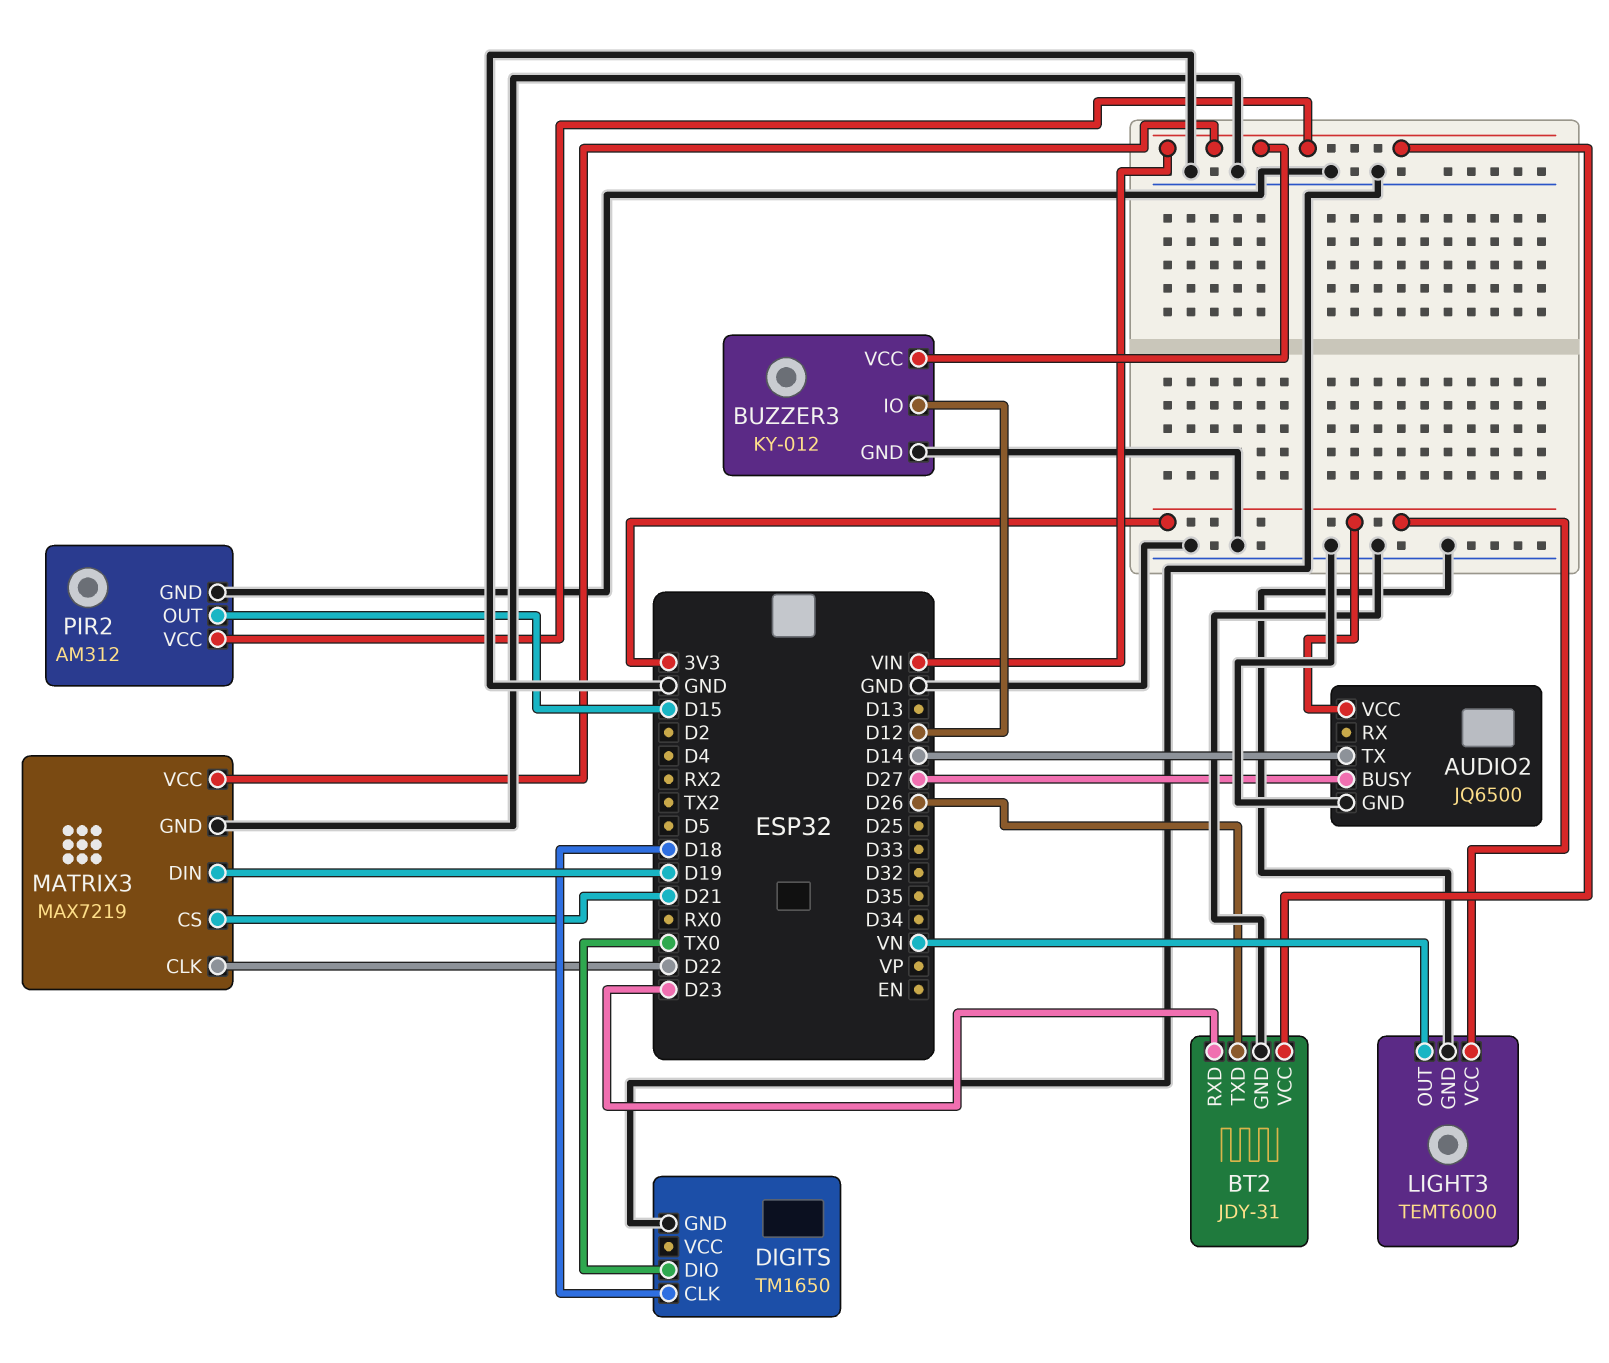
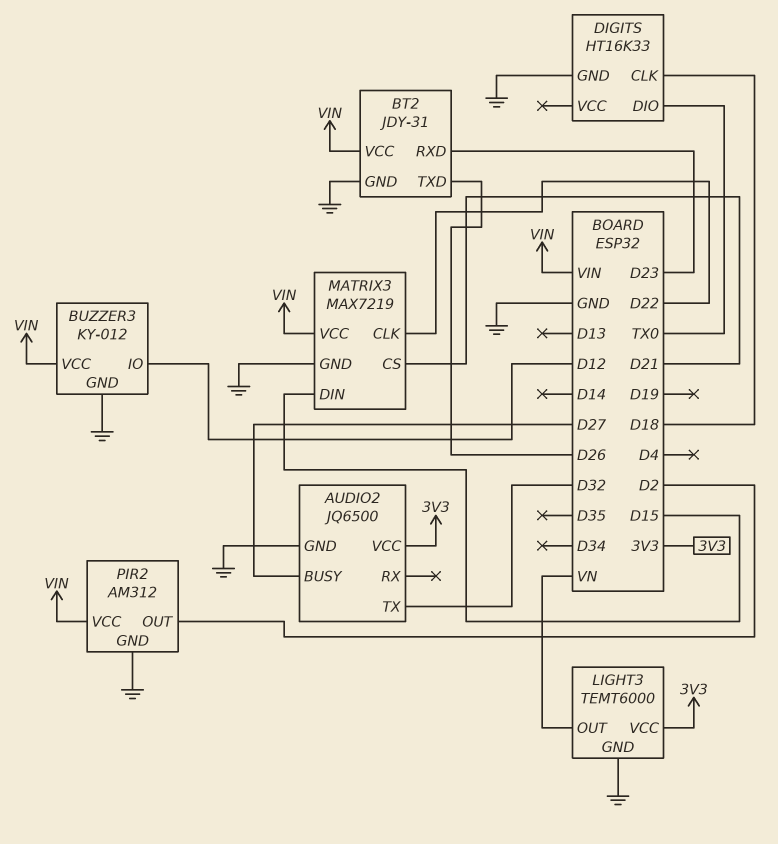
AUDIO2 pin TX: D14 -> D32
DIGITS: TM1650 -> HT16K33
MATRIX3 pin DIN: D19 -> D15
PIR2 pin OUT: D15 -> D2

